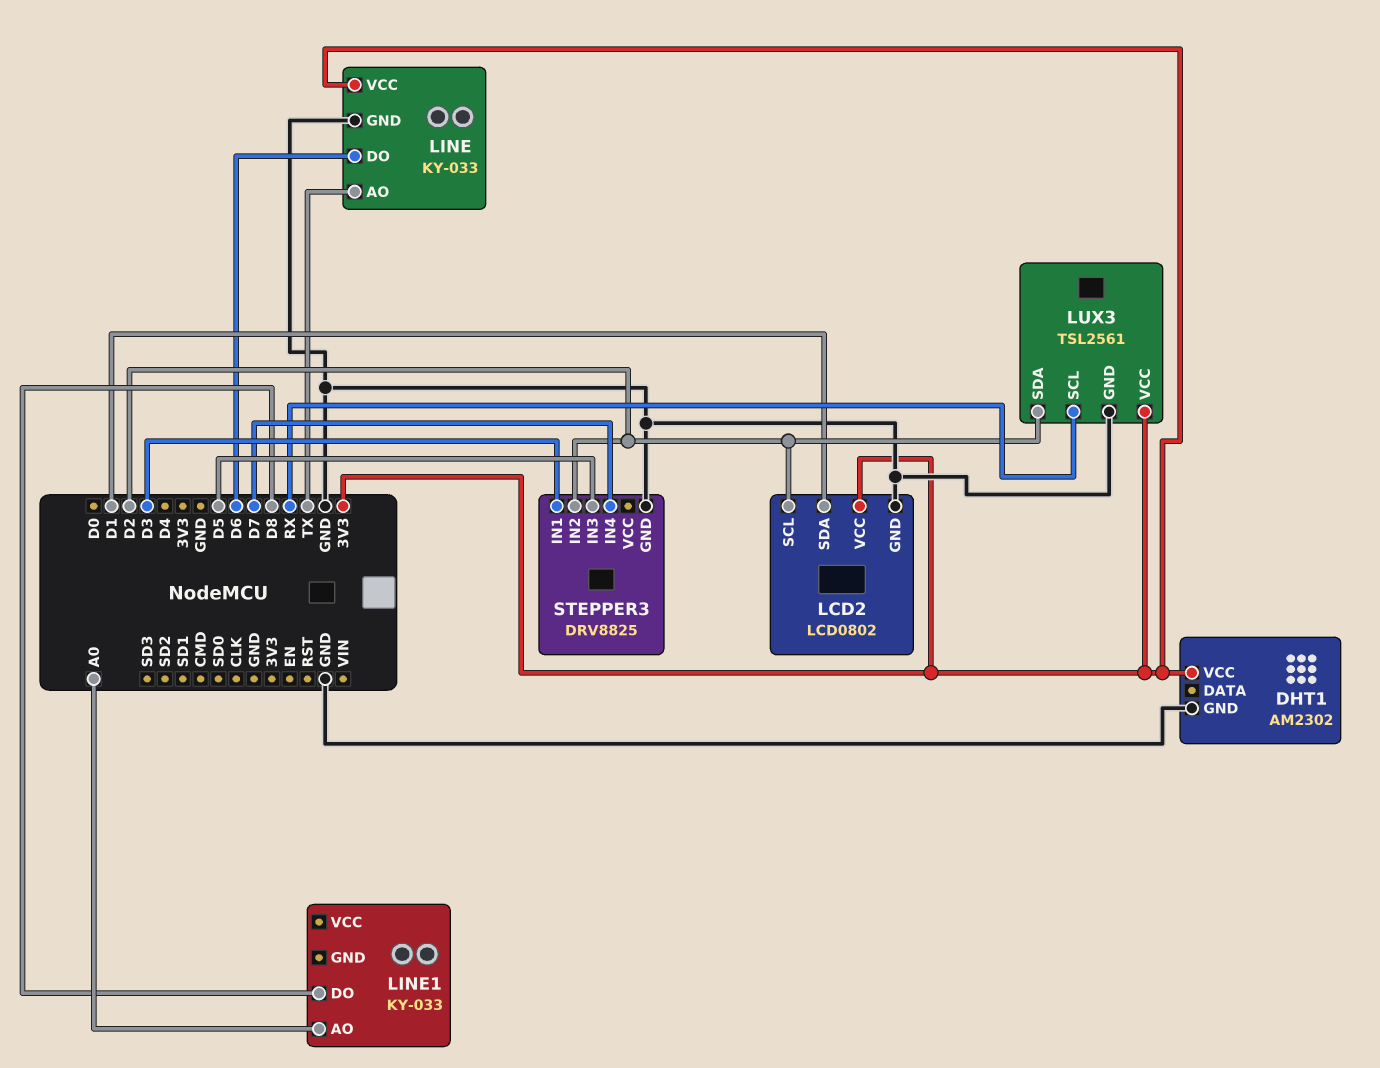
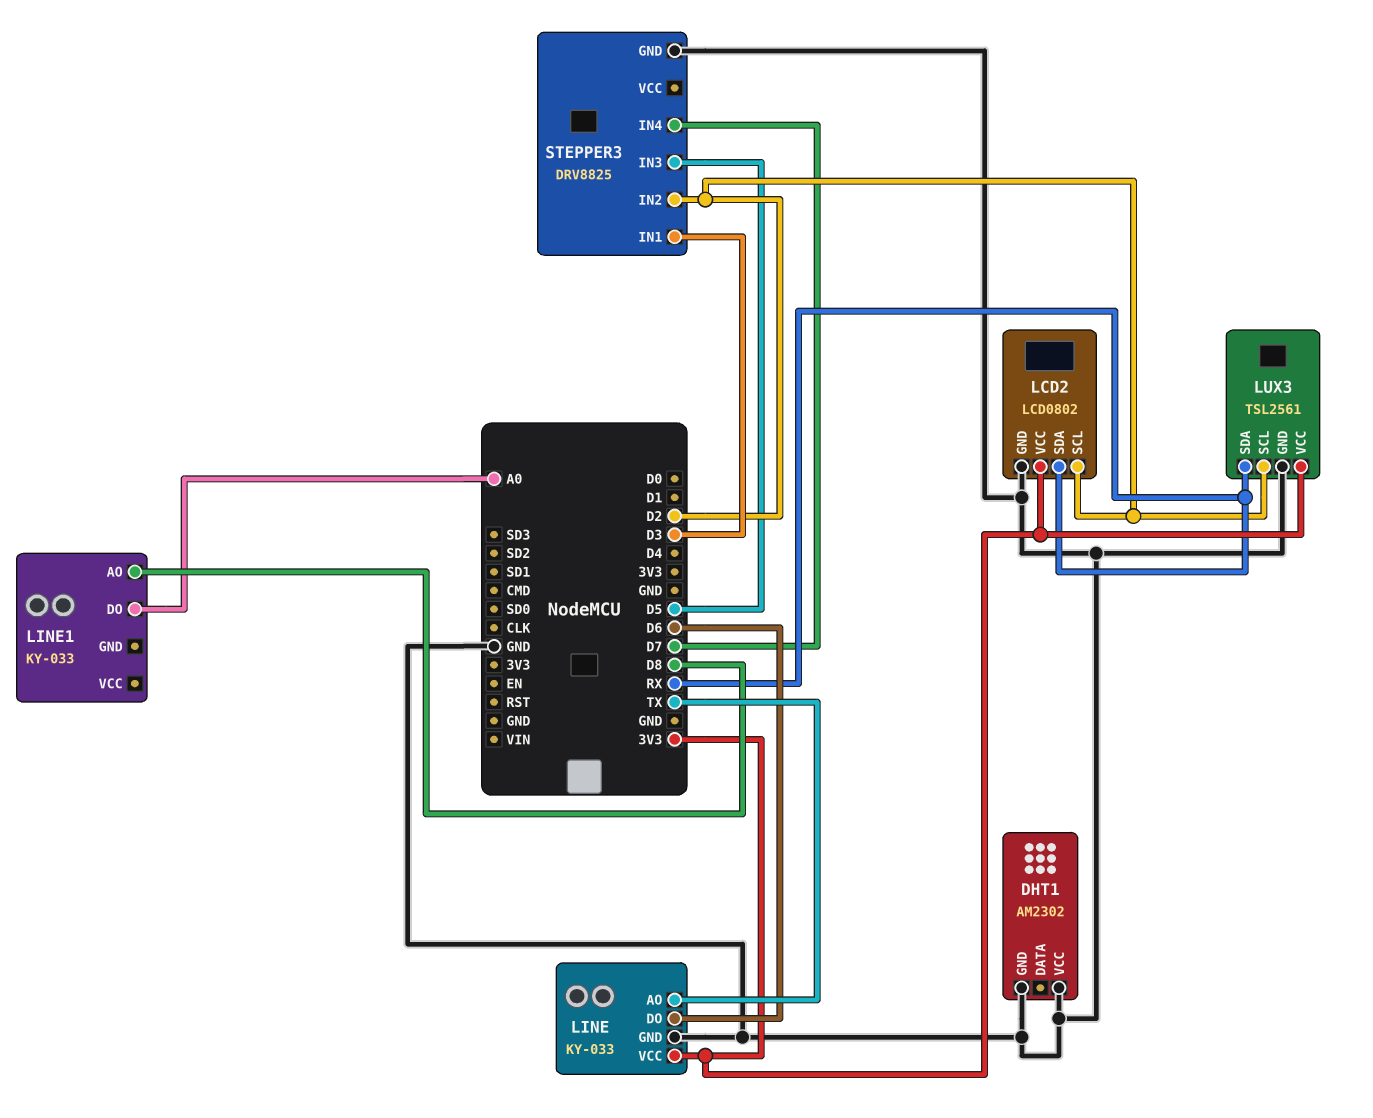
DHT1 pin VCC: 3V3 -> GND
LCD2 pin SDA: D1 -> RX
LINE1 pin AO: A0 -> D8
LINE1 pin DO: D8 -> A0
LUX3 pin SCL: RX -> D2
LUX3 pin SDA: D2 -> RX

